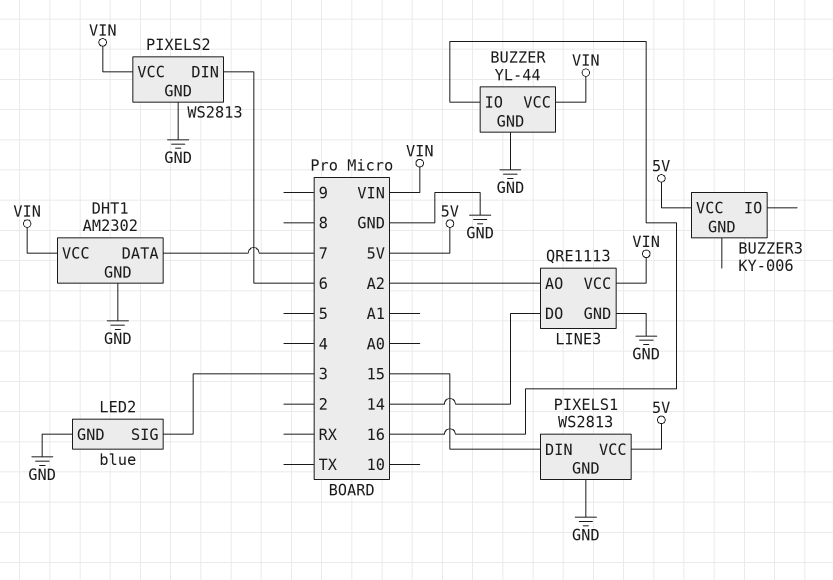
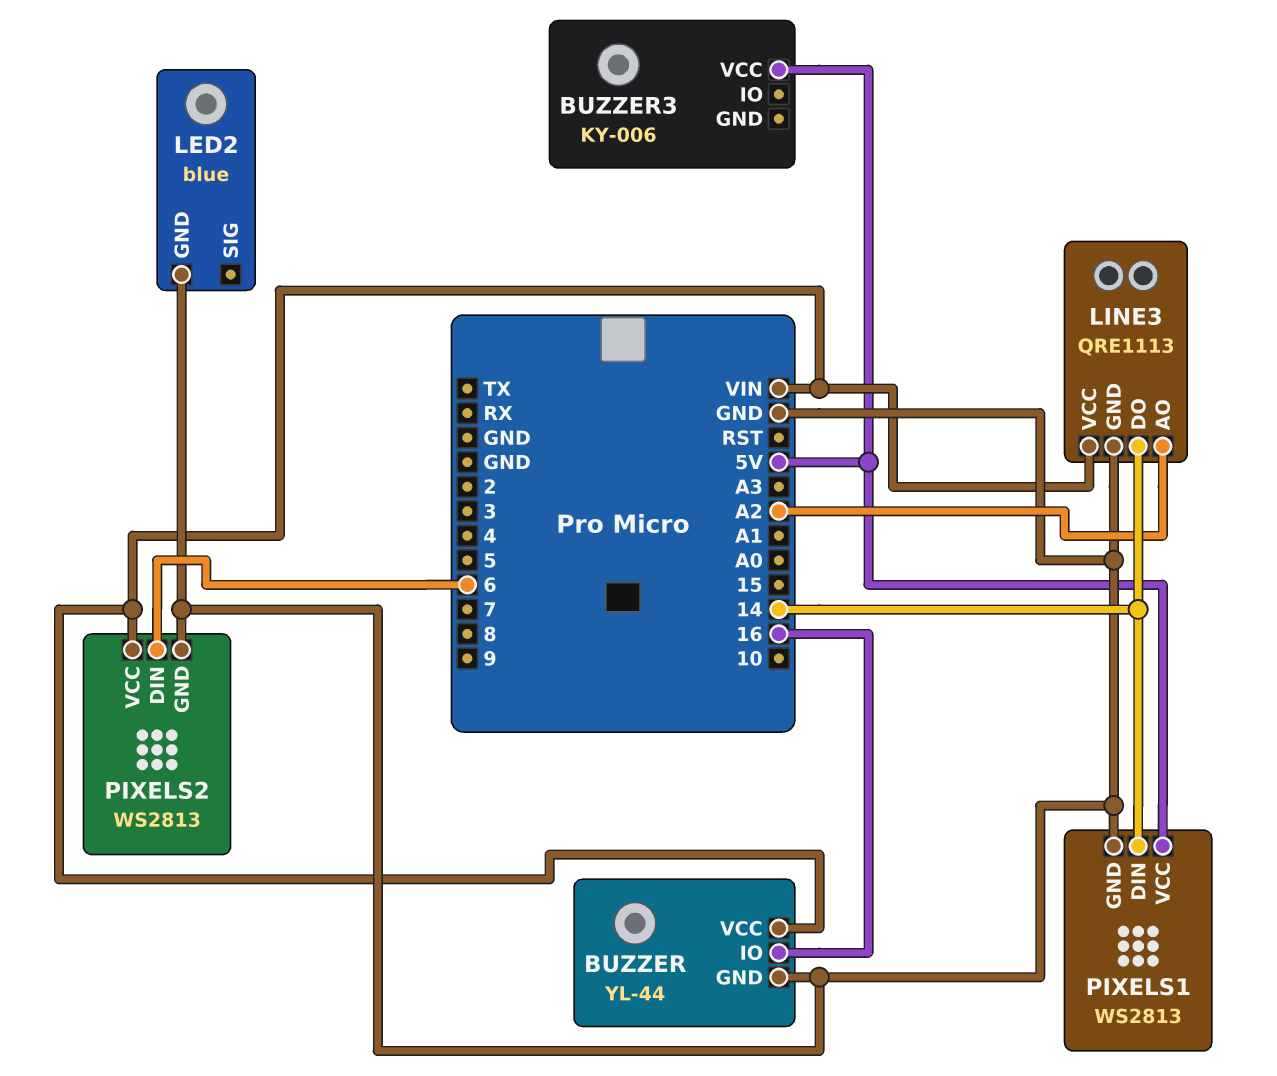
DHT1: AM2302 -> none
DHT1 pin DATA: 7 -> none
DHT1 pin GND: GND -> none
DHT1 pin VCC: VIN -> none
LED2 pin SIG: 3 -> none
PIXELS1 pin DIN: 15 -> 14

